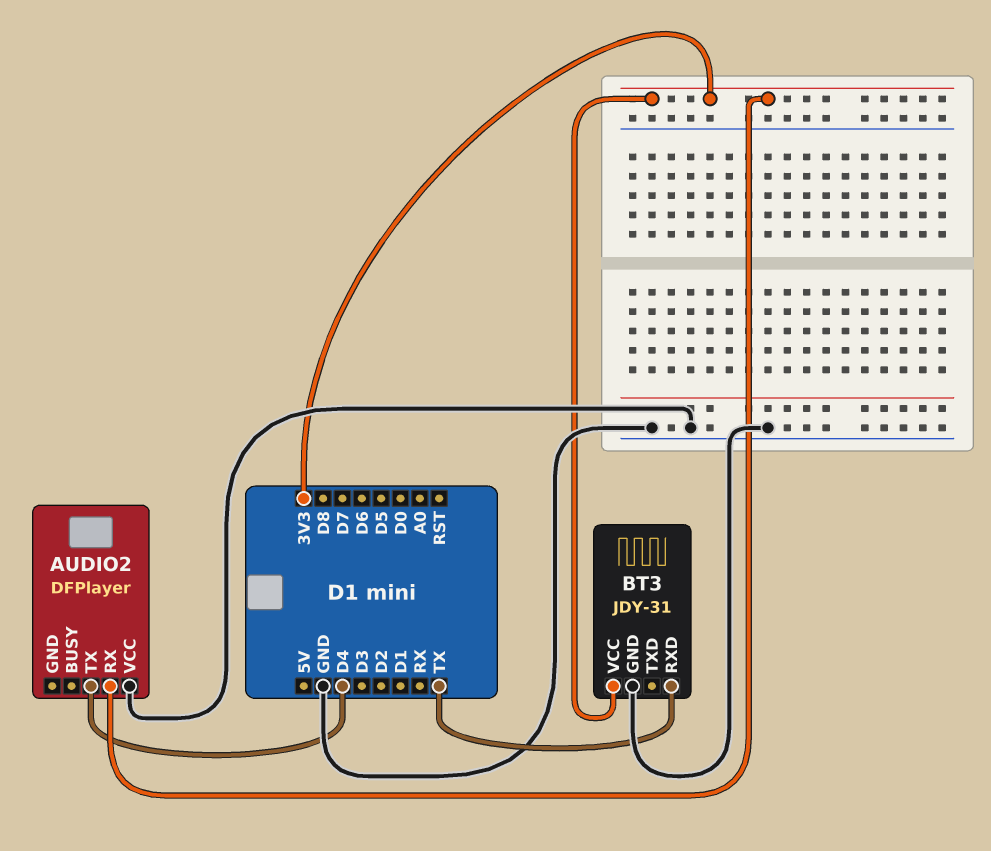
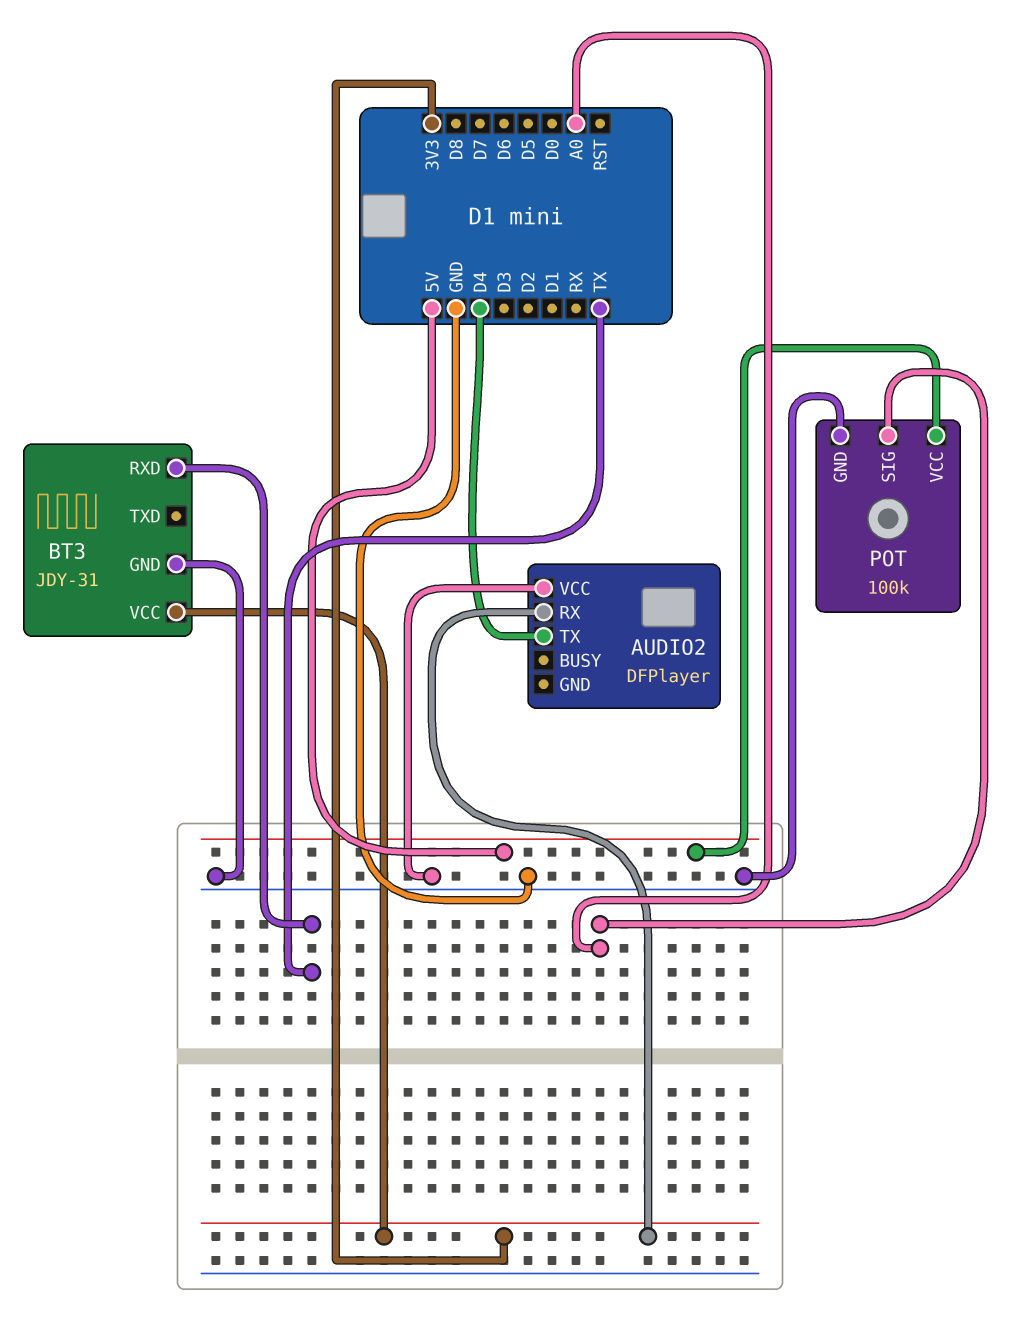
POT: none -> 100k
POT pin GND: none -> GND
POT pin SIG: none -> A0
POT pin VCC: none -> 5V

